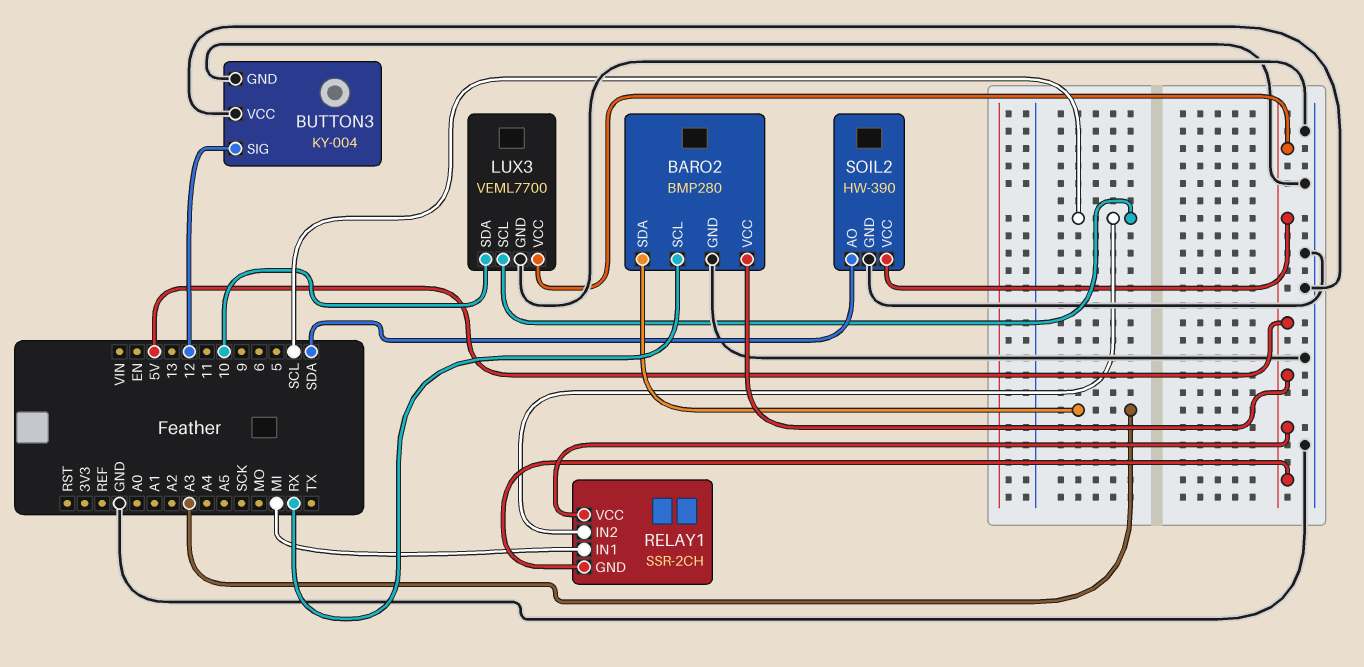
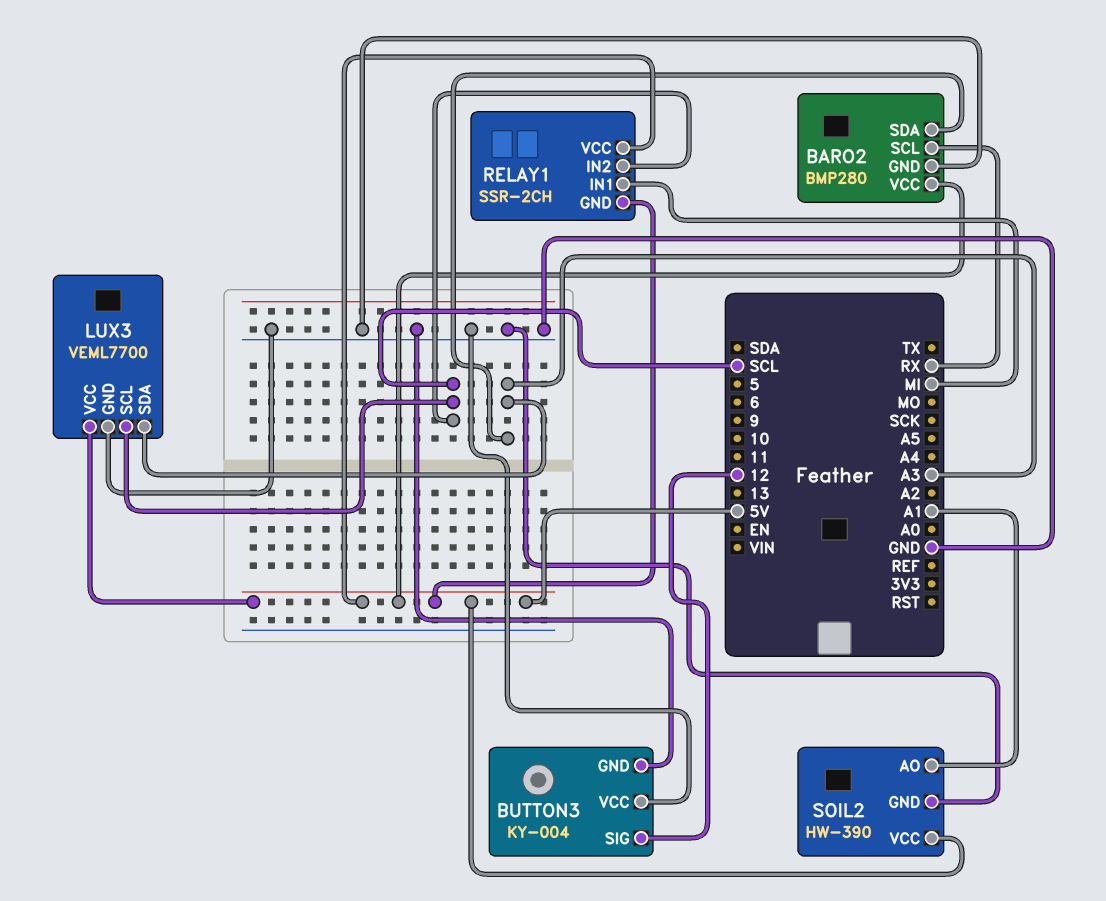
LUX3 pin SDA: 10 -> A3
SOIL2 pin AO: SDA -> A1

